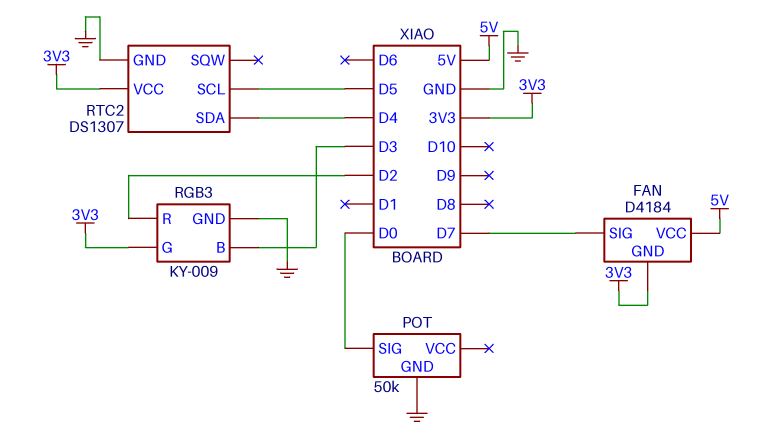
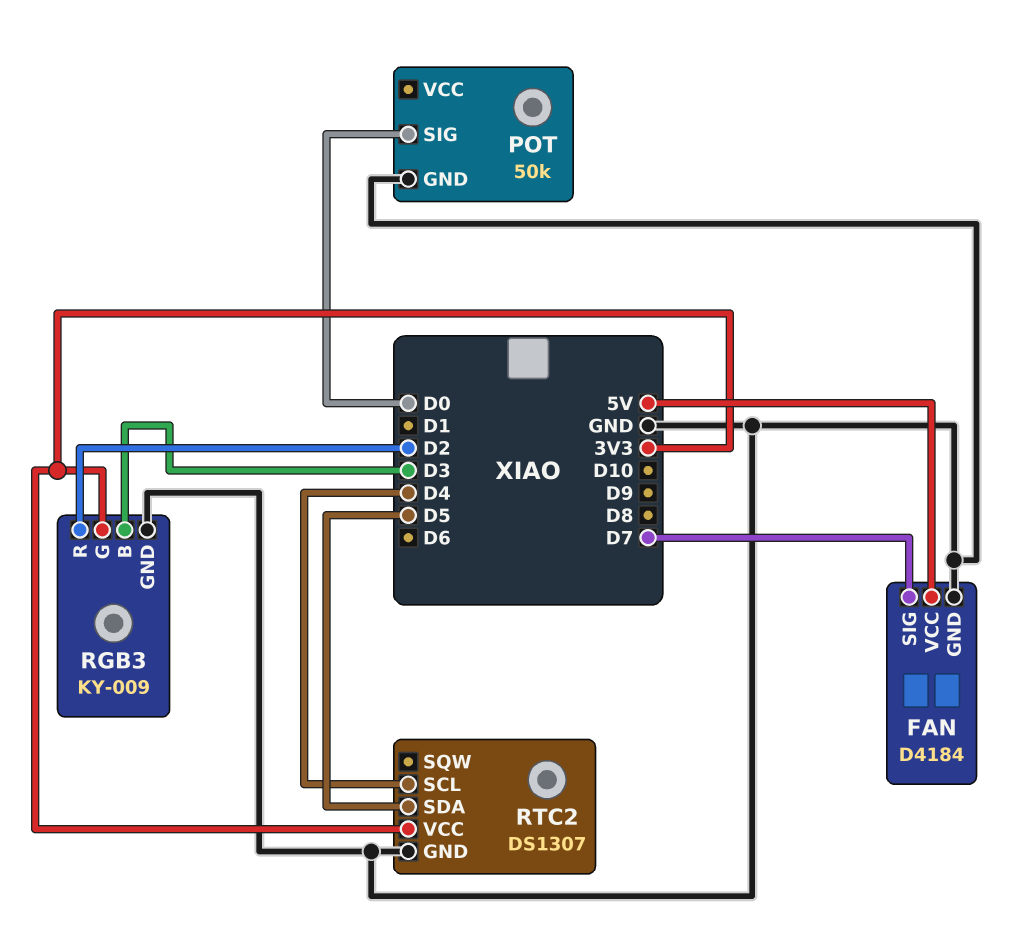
FAN pin GND: 3V3 -> GND
RTC2 pin SCL: D5 -> D4
RTC2 pin SDA: D4 -> D5

